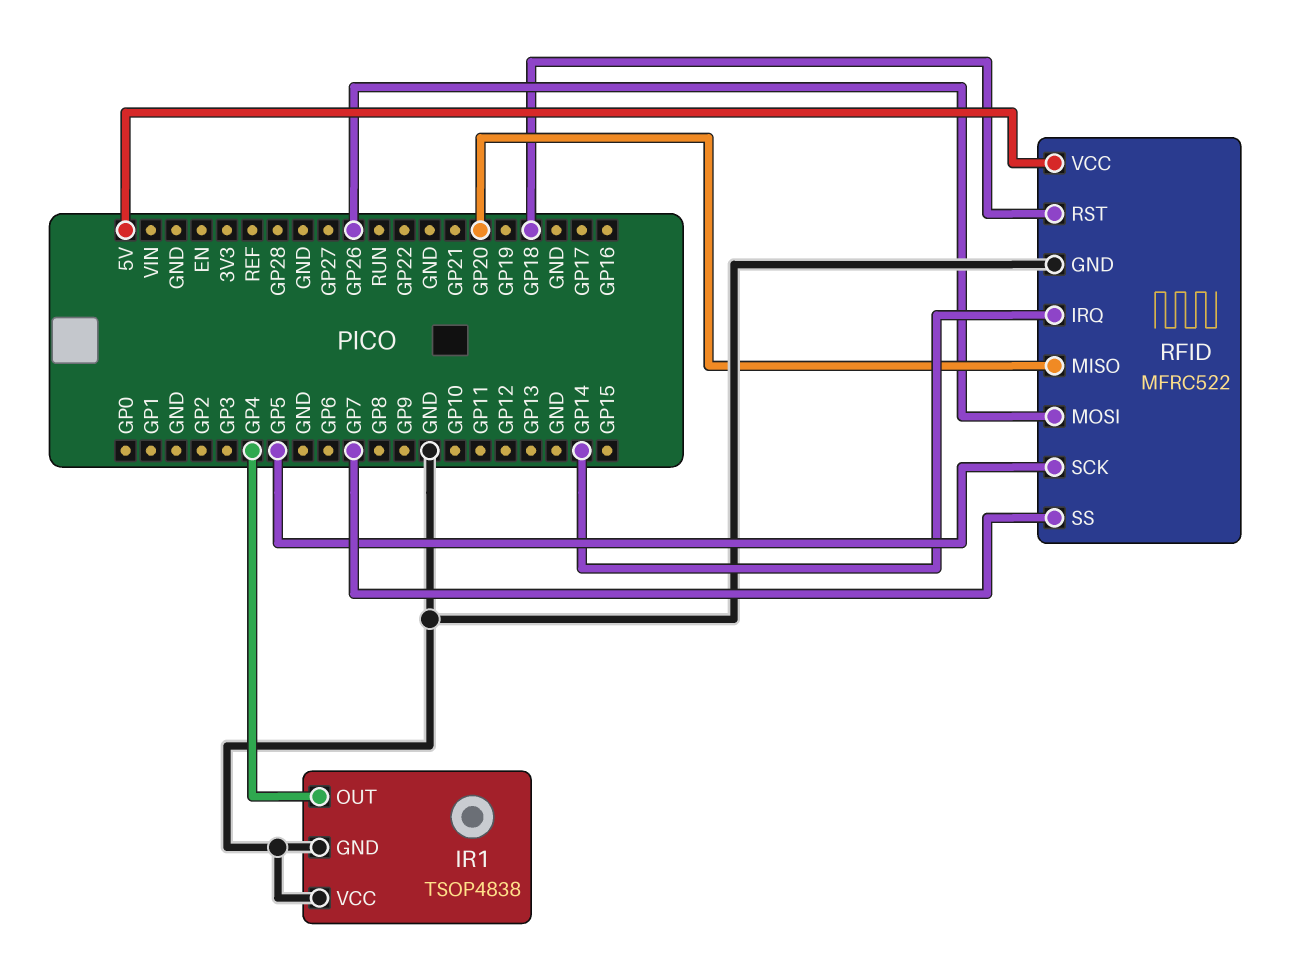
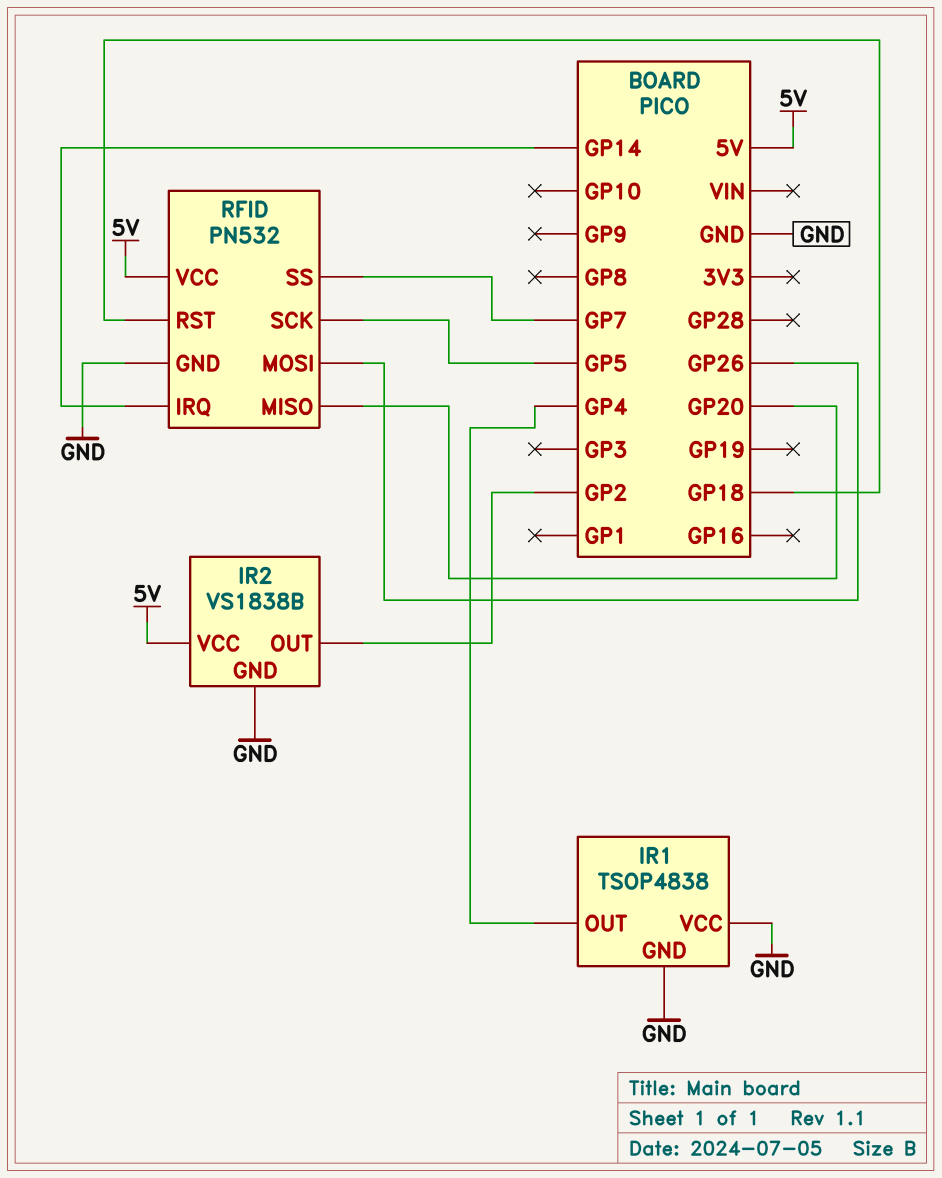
IR2: none -> VS1838B
IR2 pin GND: none -> GND
IR2 pin OUT: none -> GP2
IR2 pin VCC: none -> 5V
RFID: MFRC522 -> PN532

